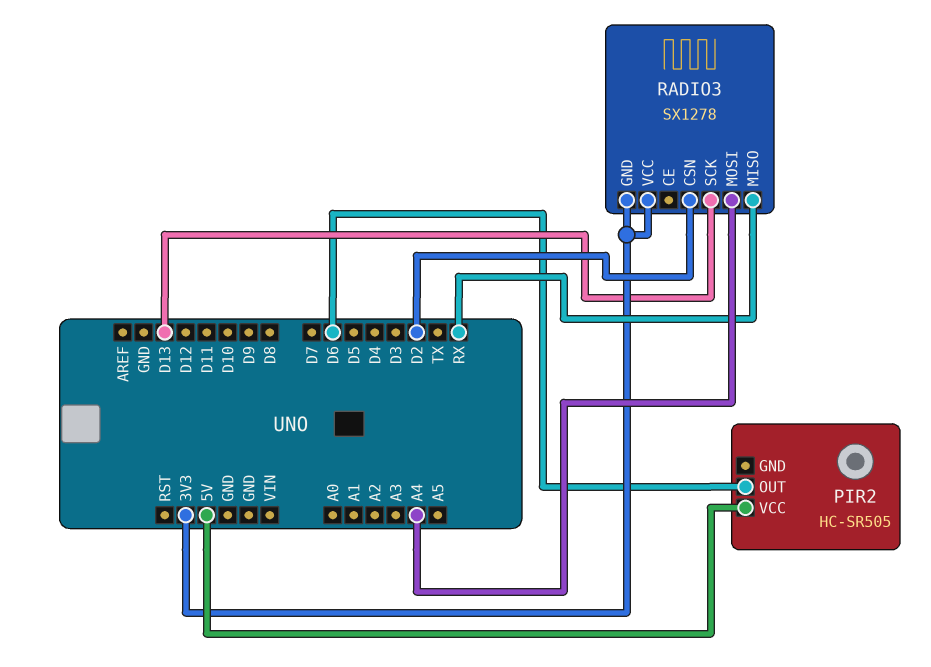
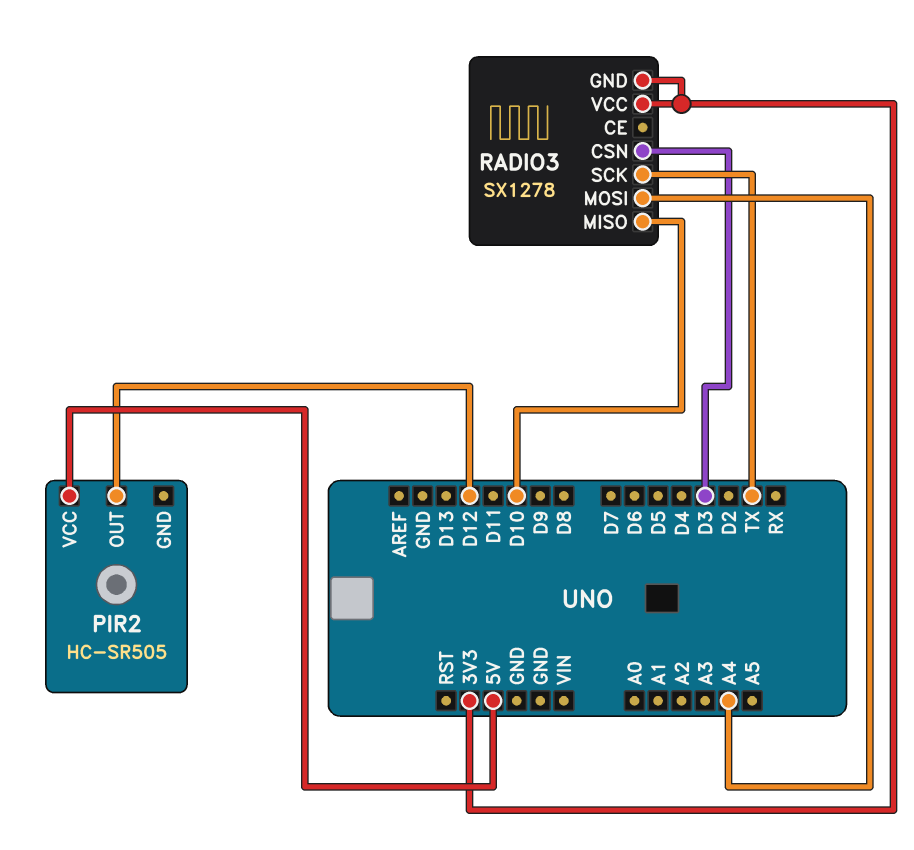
PIR2 pin OUT: D6 -> D12
RADIO3 pin CSN: D2 -> D3
RADIO3 pin MISO: RX -> D10
RADIO3 pin SCK: D13 -> TX

